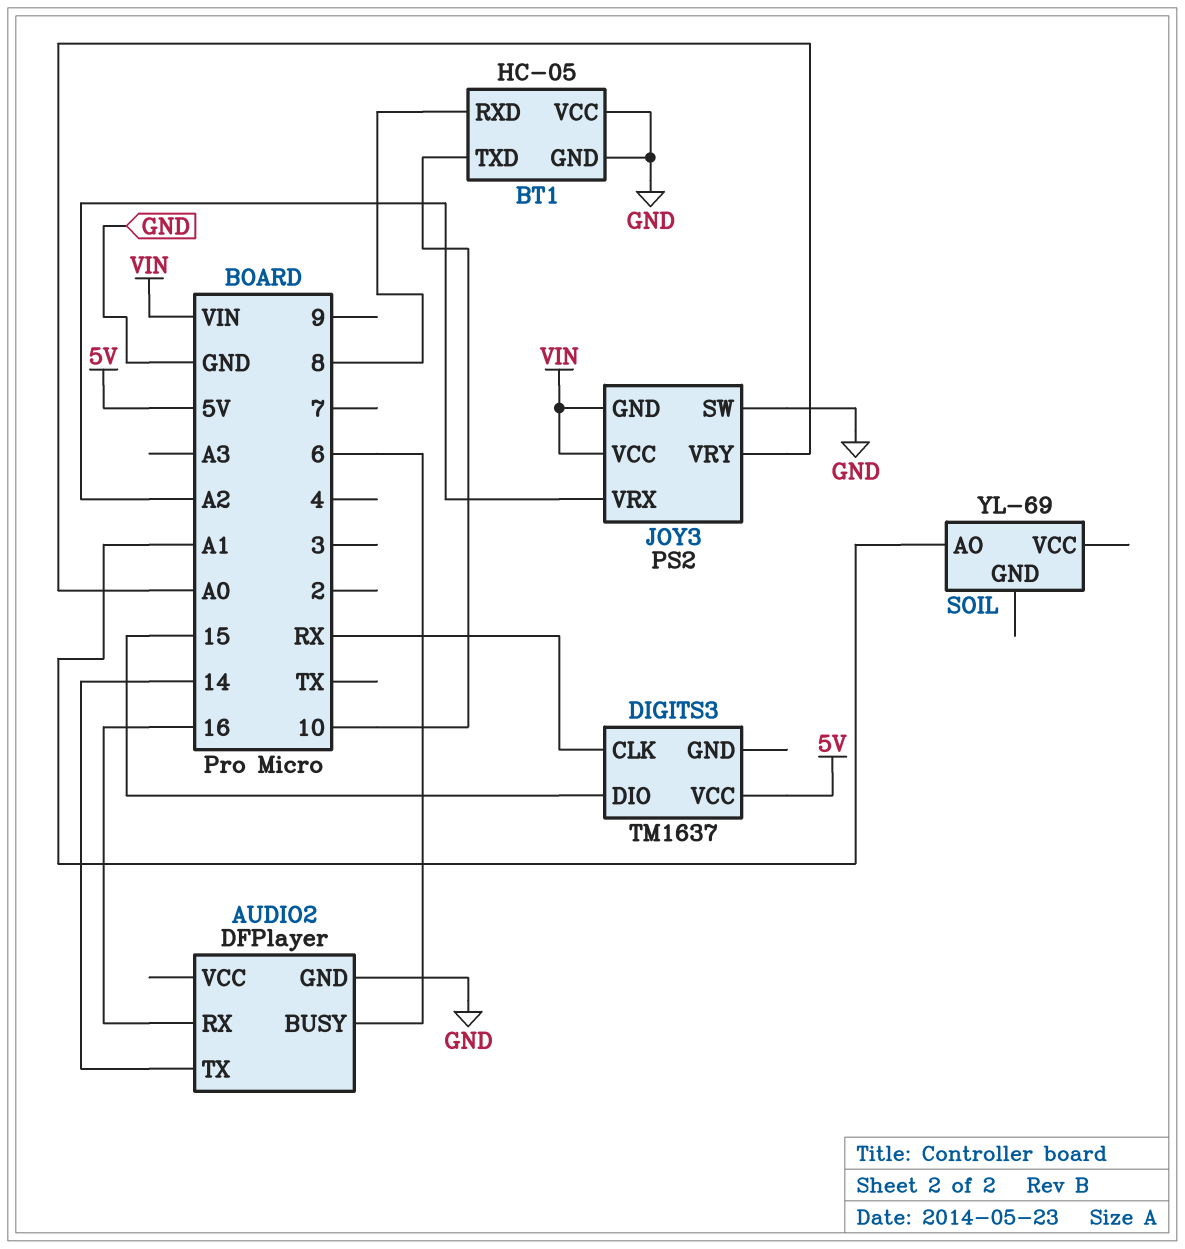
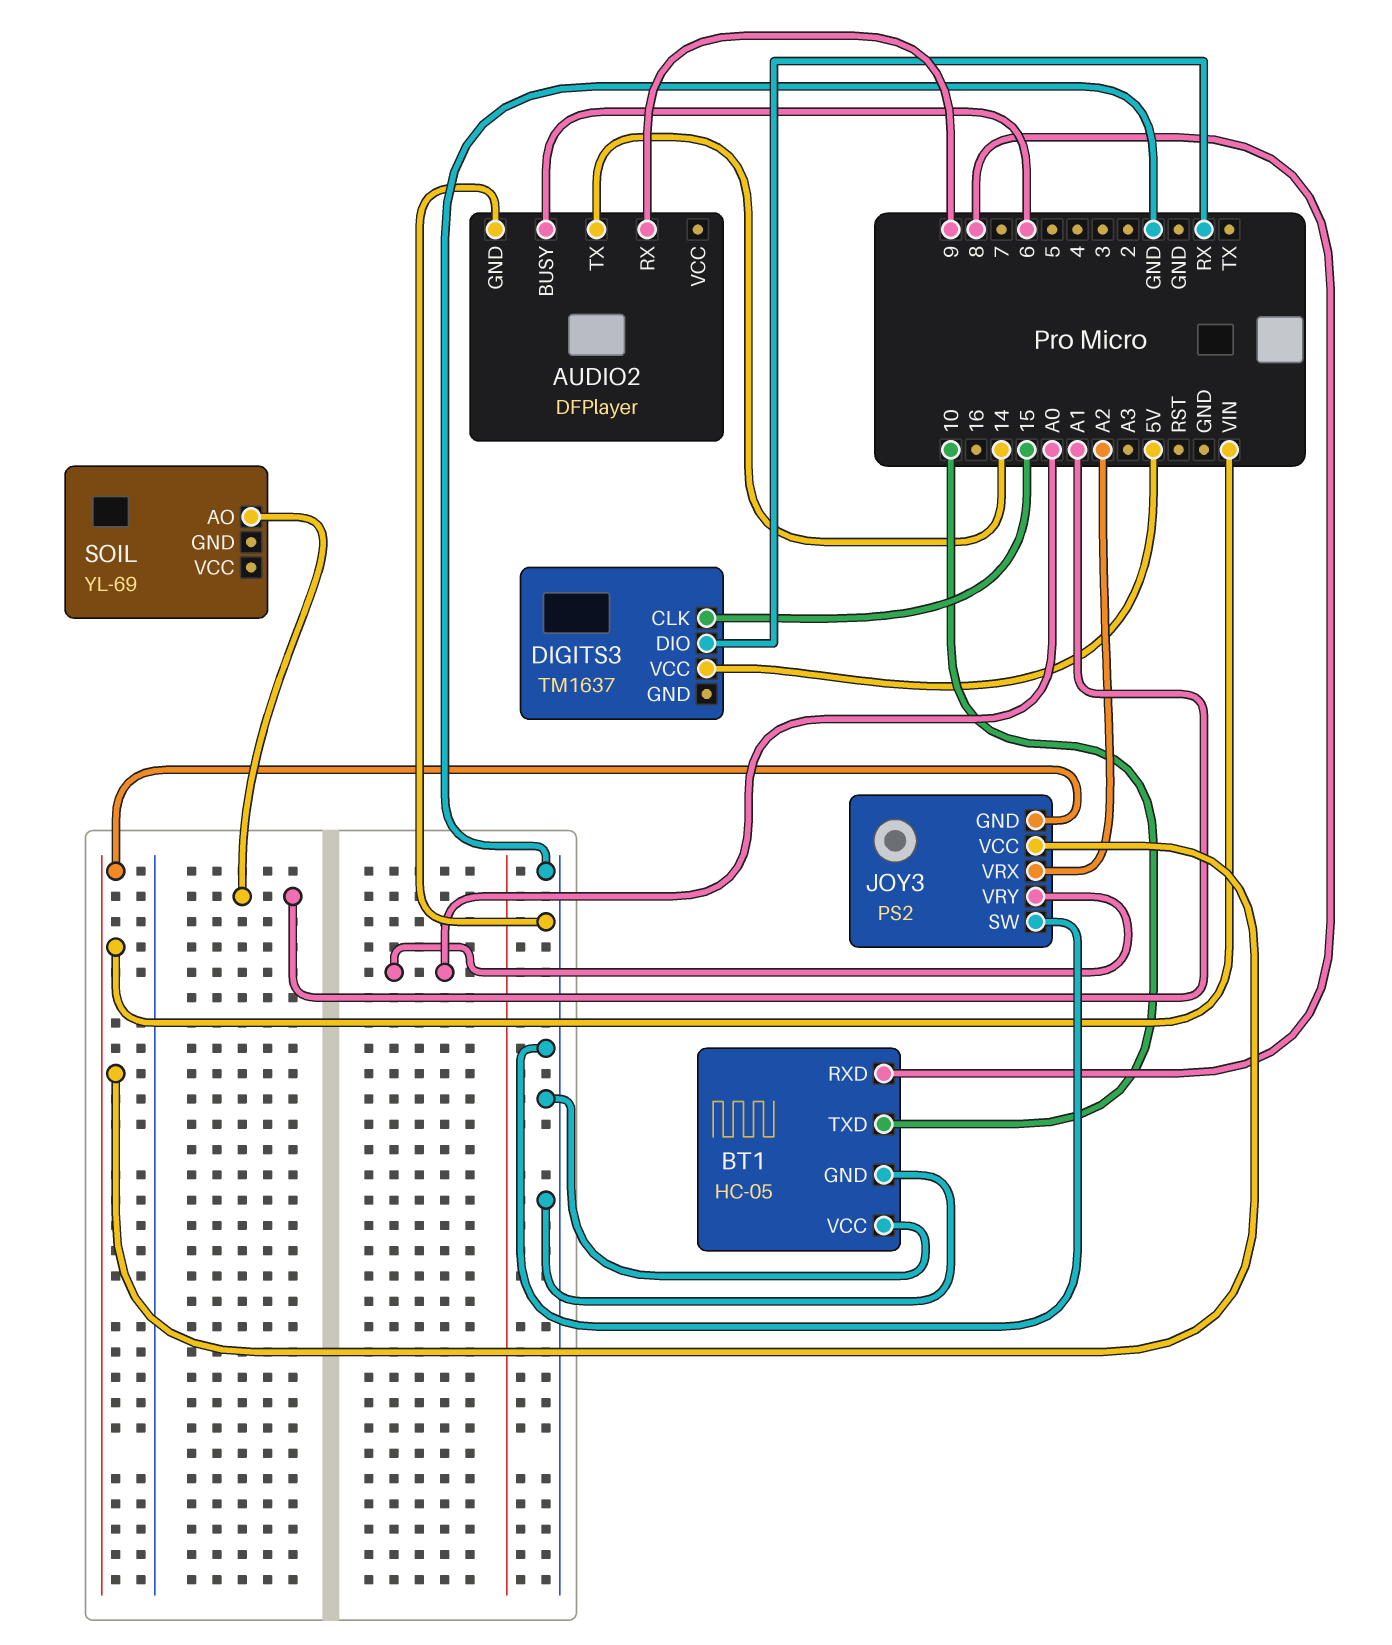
AUDIO2 pin RX: 16 -> 9
DIGITS3 pin CLK: RX -> 15
DIGITS3 pin DIO: 15 -> RX

